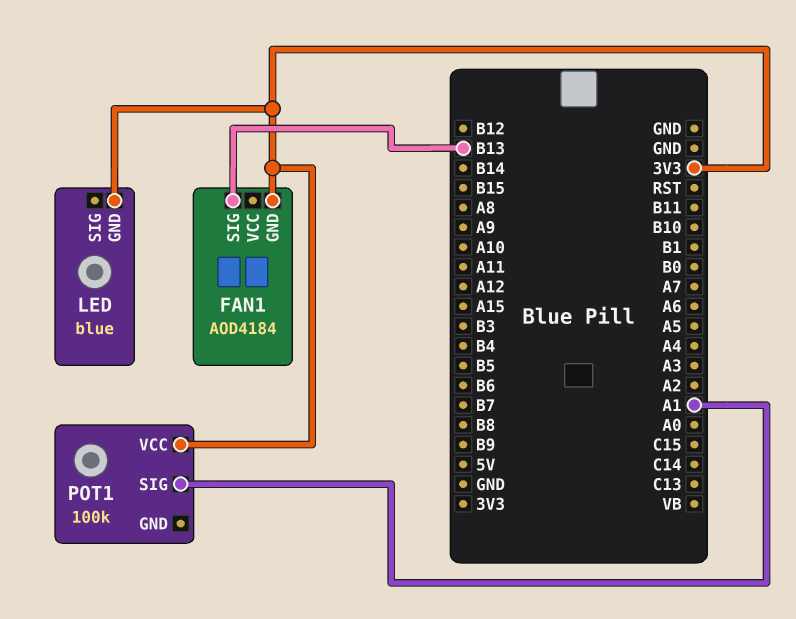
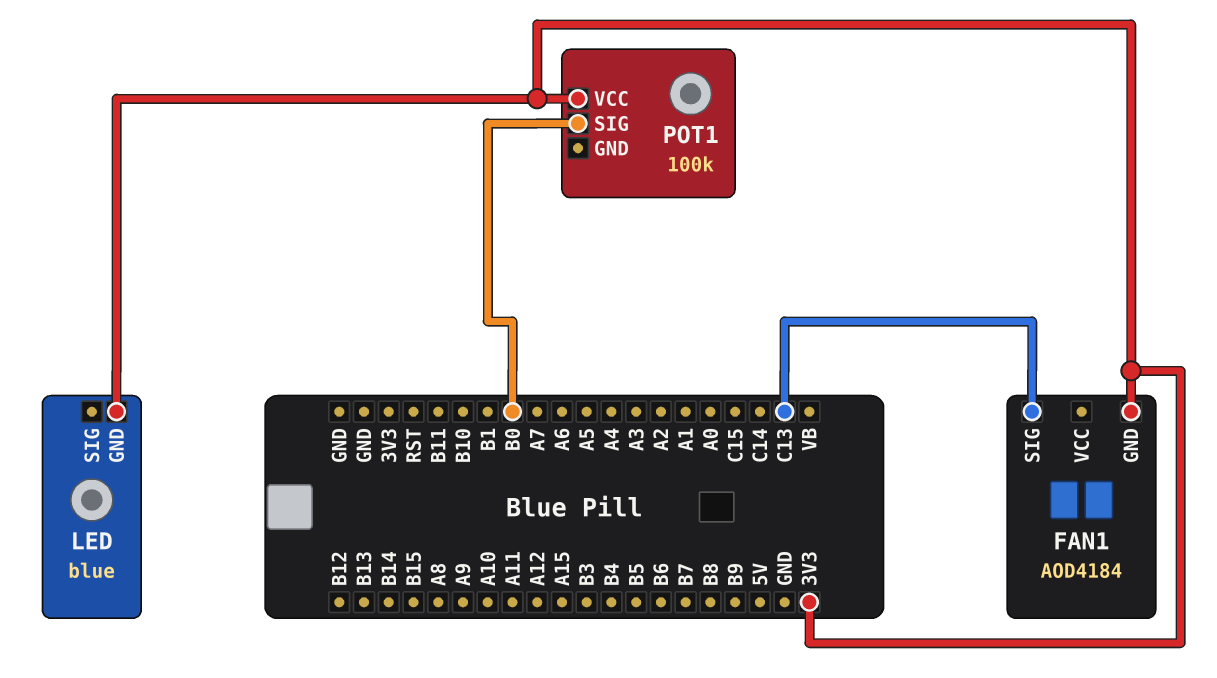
FAN1 pin SIG: B13 -> C13
POT1 pin SIG: A1 -> B0

